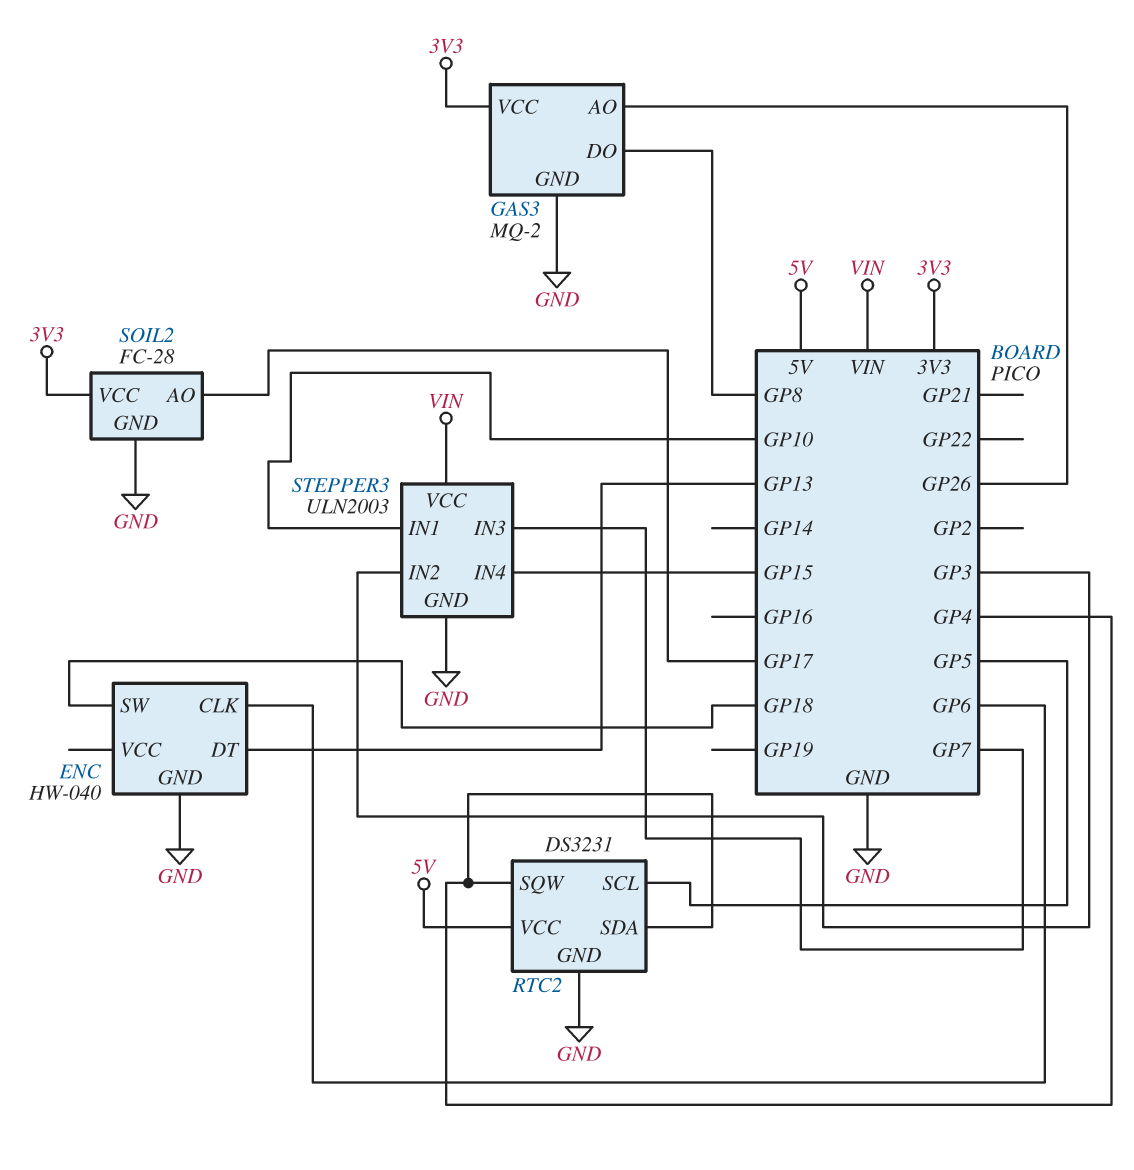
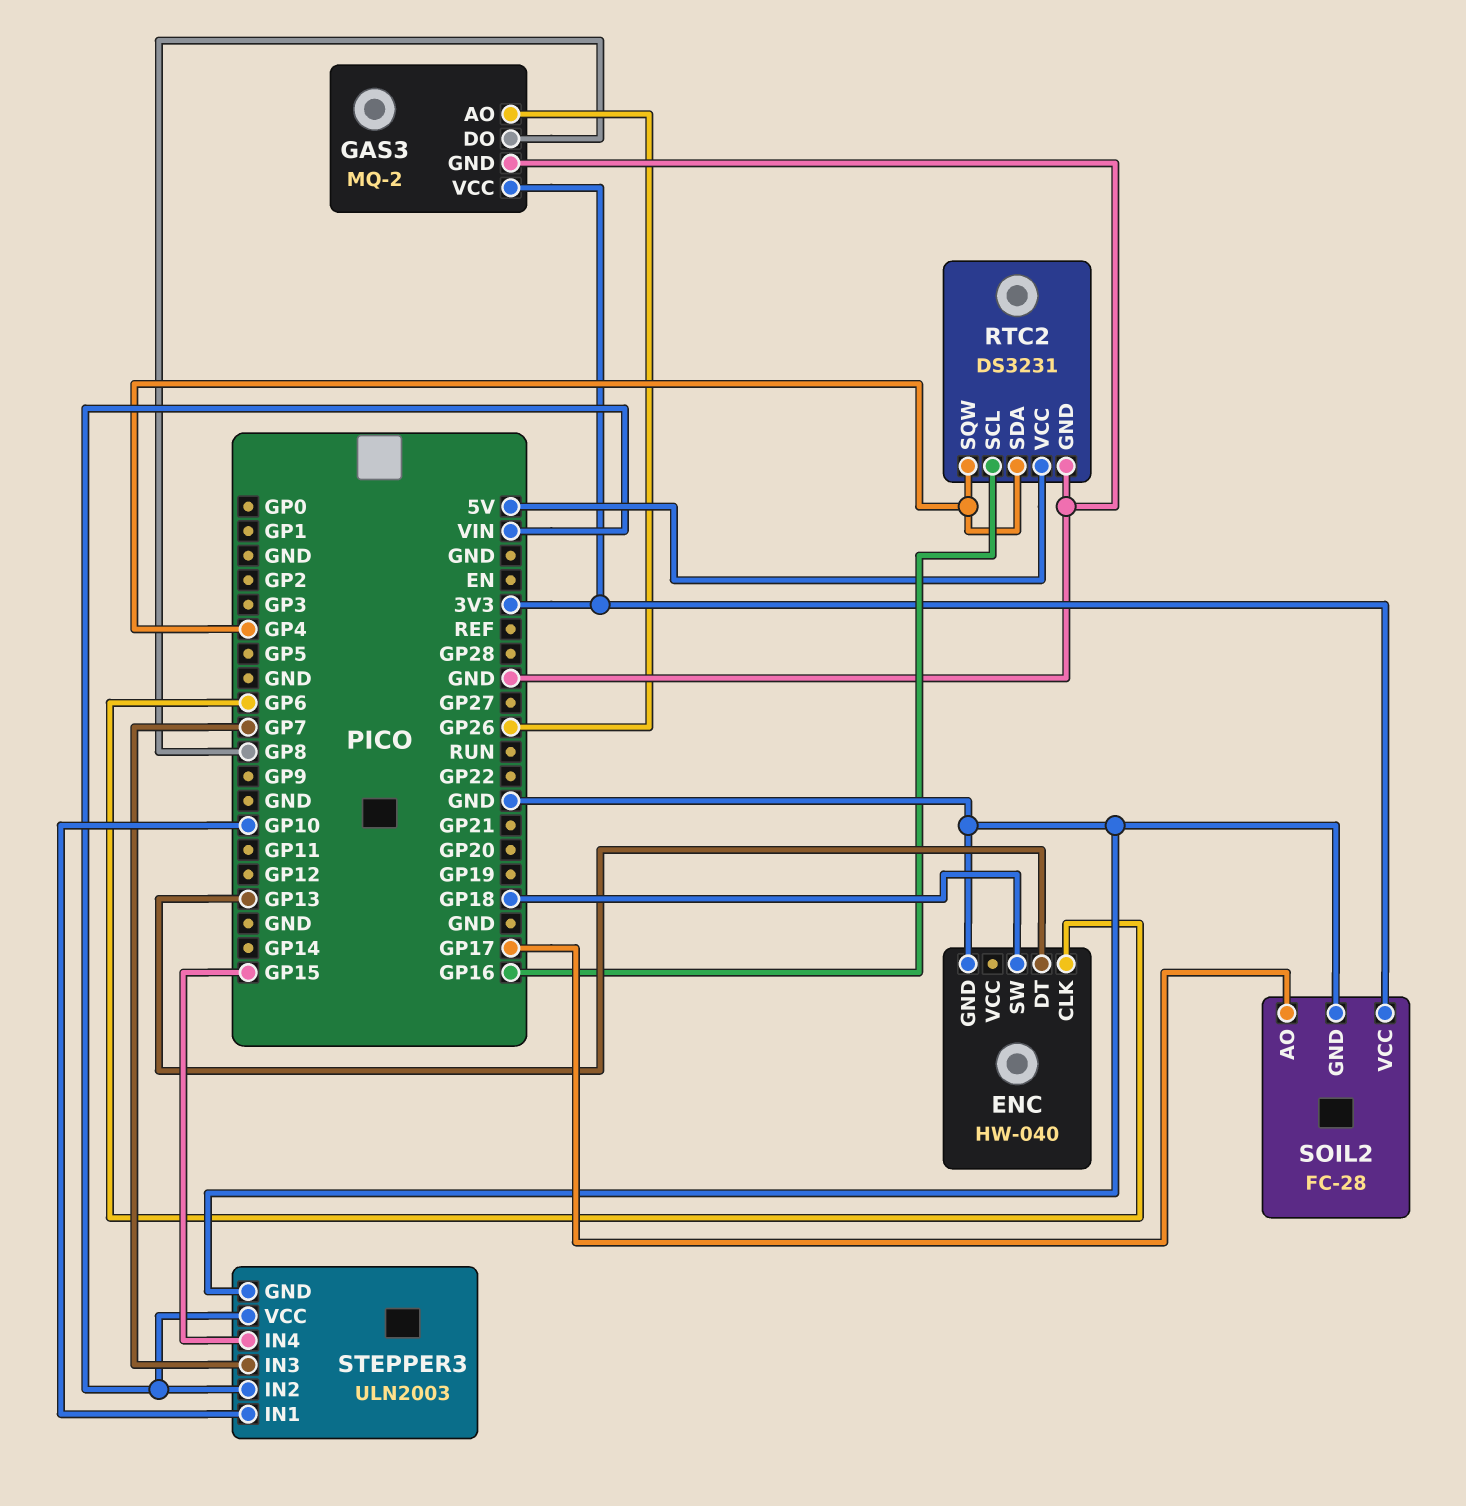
RTC2 pin SCL: GP5 -> GP16
STEPPER3 pin IN2: GP3 -> VIN

